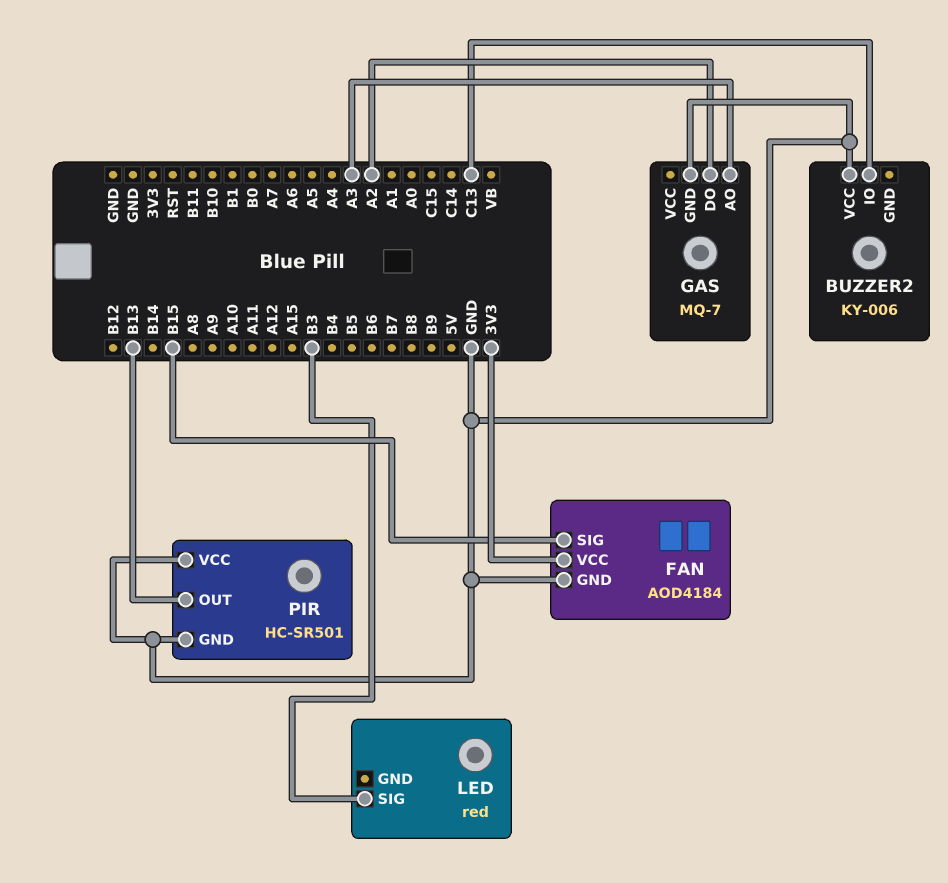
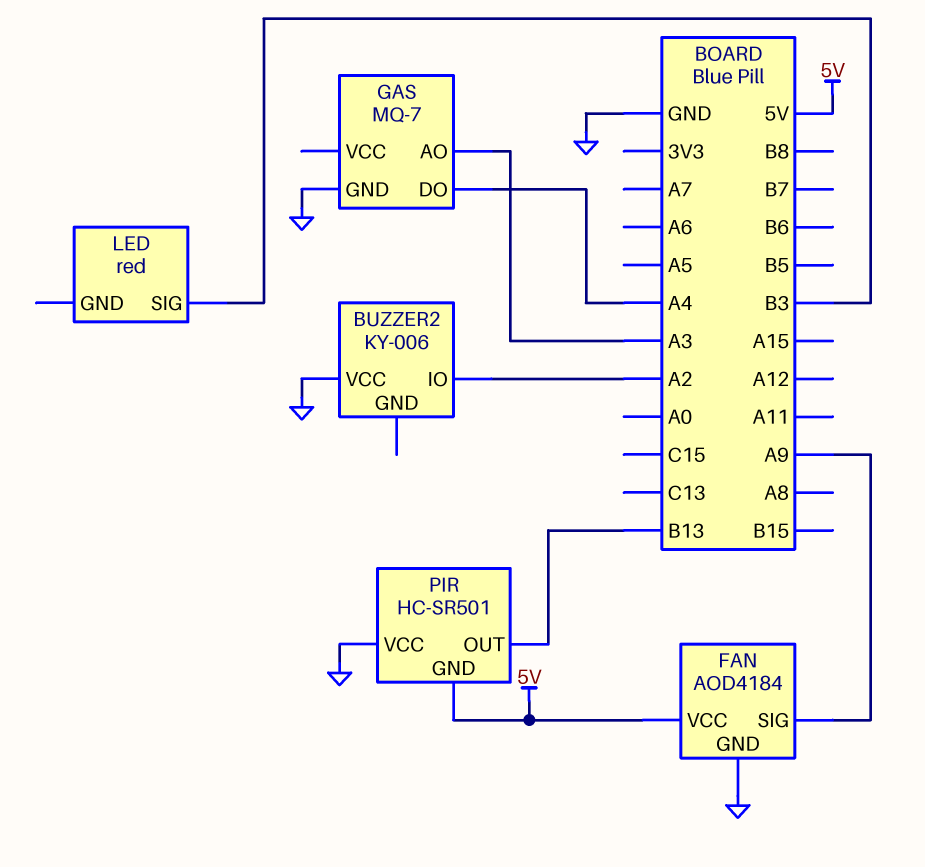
BUZZER2 pin IO: C13 -> A2
FAN pin SIG: B15 -> A9
FAN pin VCC: 3V3 -> 5V
GAS pin DO: A2 -> A4
PIR pin GND: GND -> 5V

